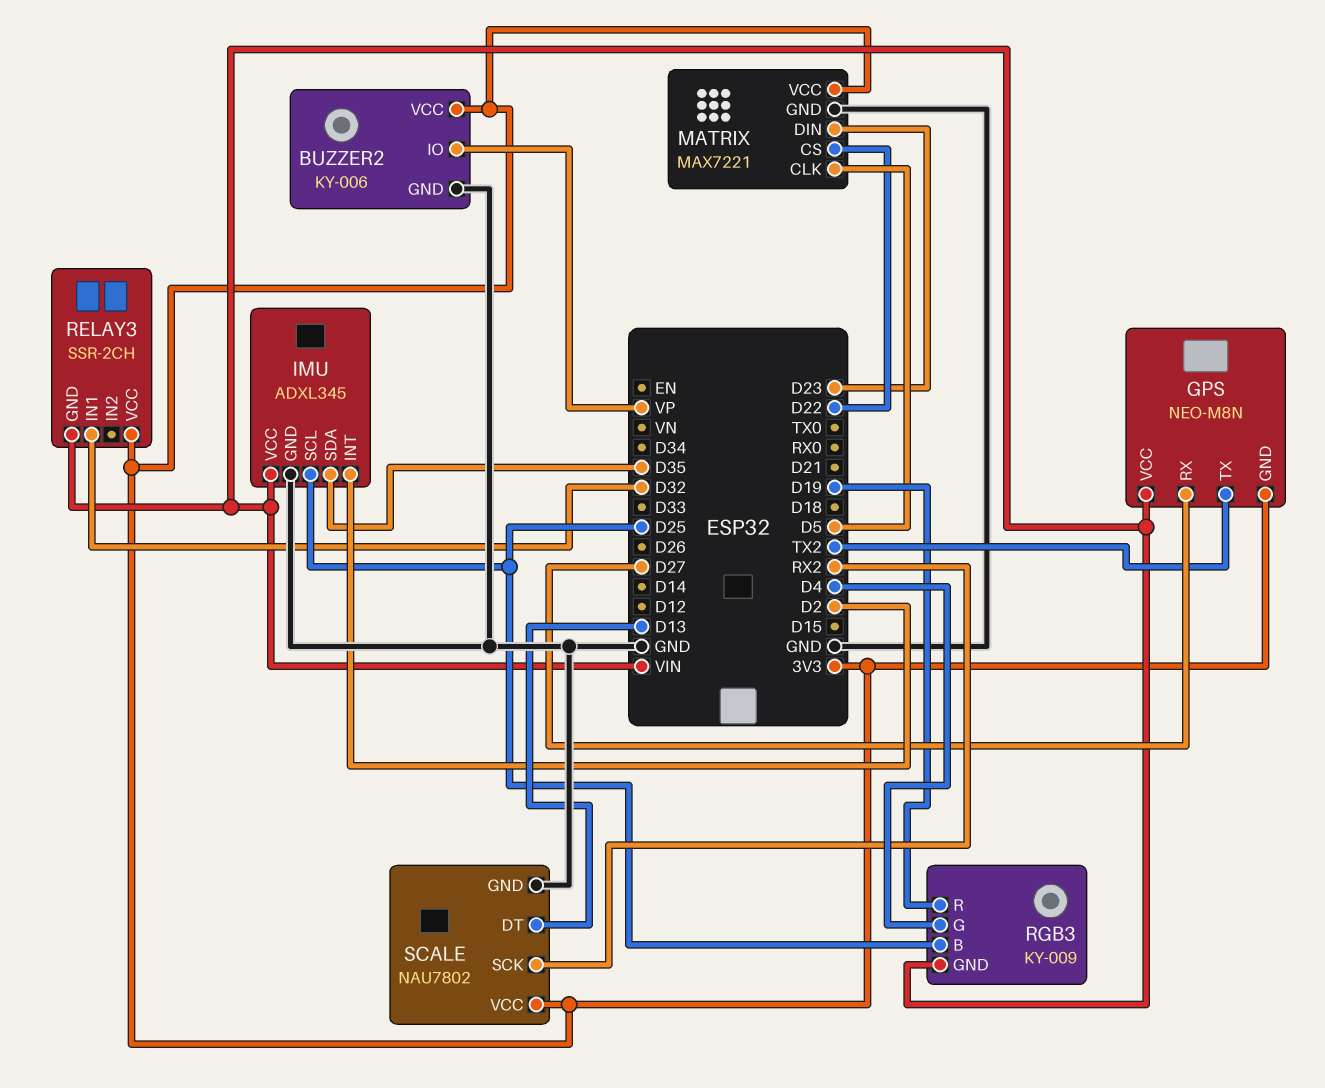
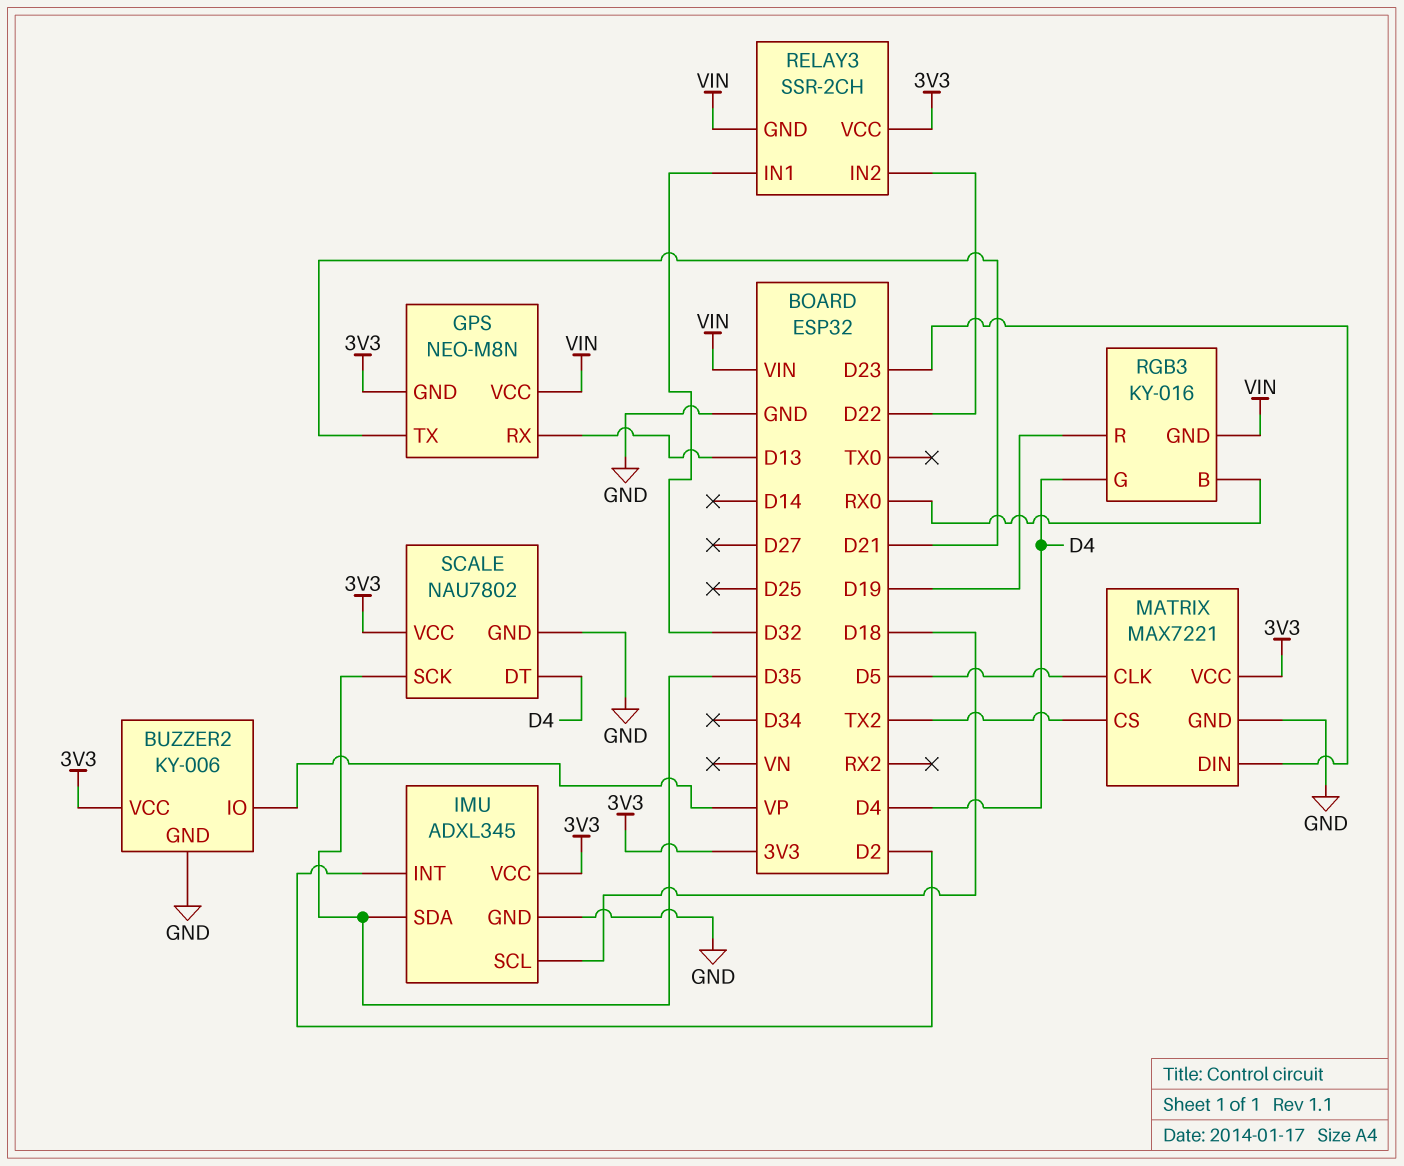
GPS pin RX: D27 -> D13
GPS pin TX: TX2 -> D21
IMU pin SCL: D25 -> D18
IMU pin VCC: VIN -> 3V3
MATRIX pin CS: D22 -> TX2
RELAY3 pin IN2: none -> D22
RGB3: KY-009 -> KY-016
RGB3 pin B: D25 -> RX0
SCALE pin DT: D13 -> D4
SCALE pin SCK: RX2 -> D35

